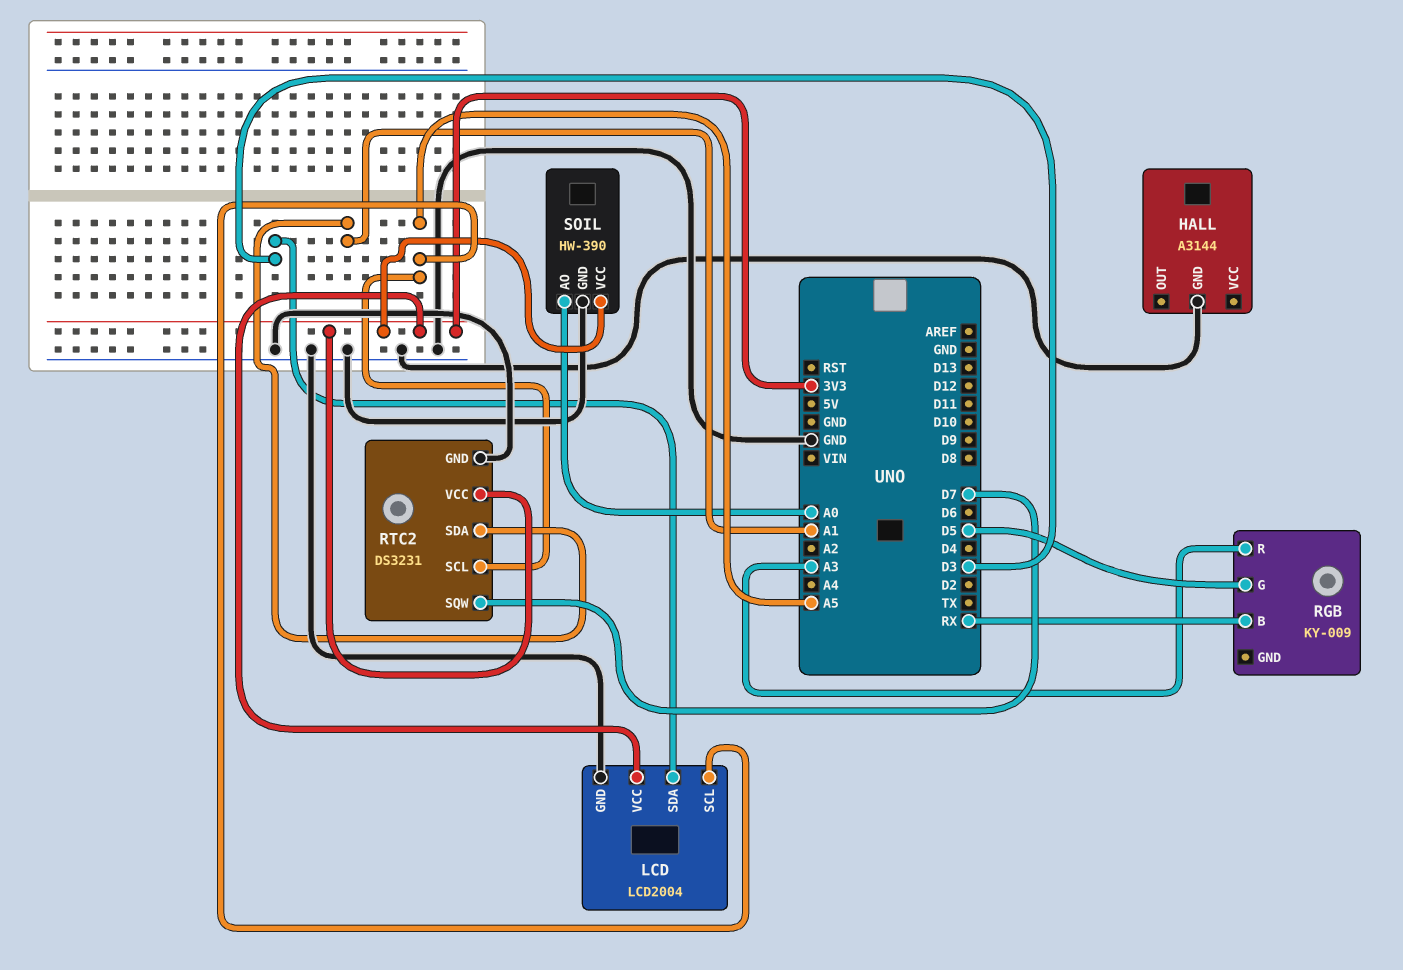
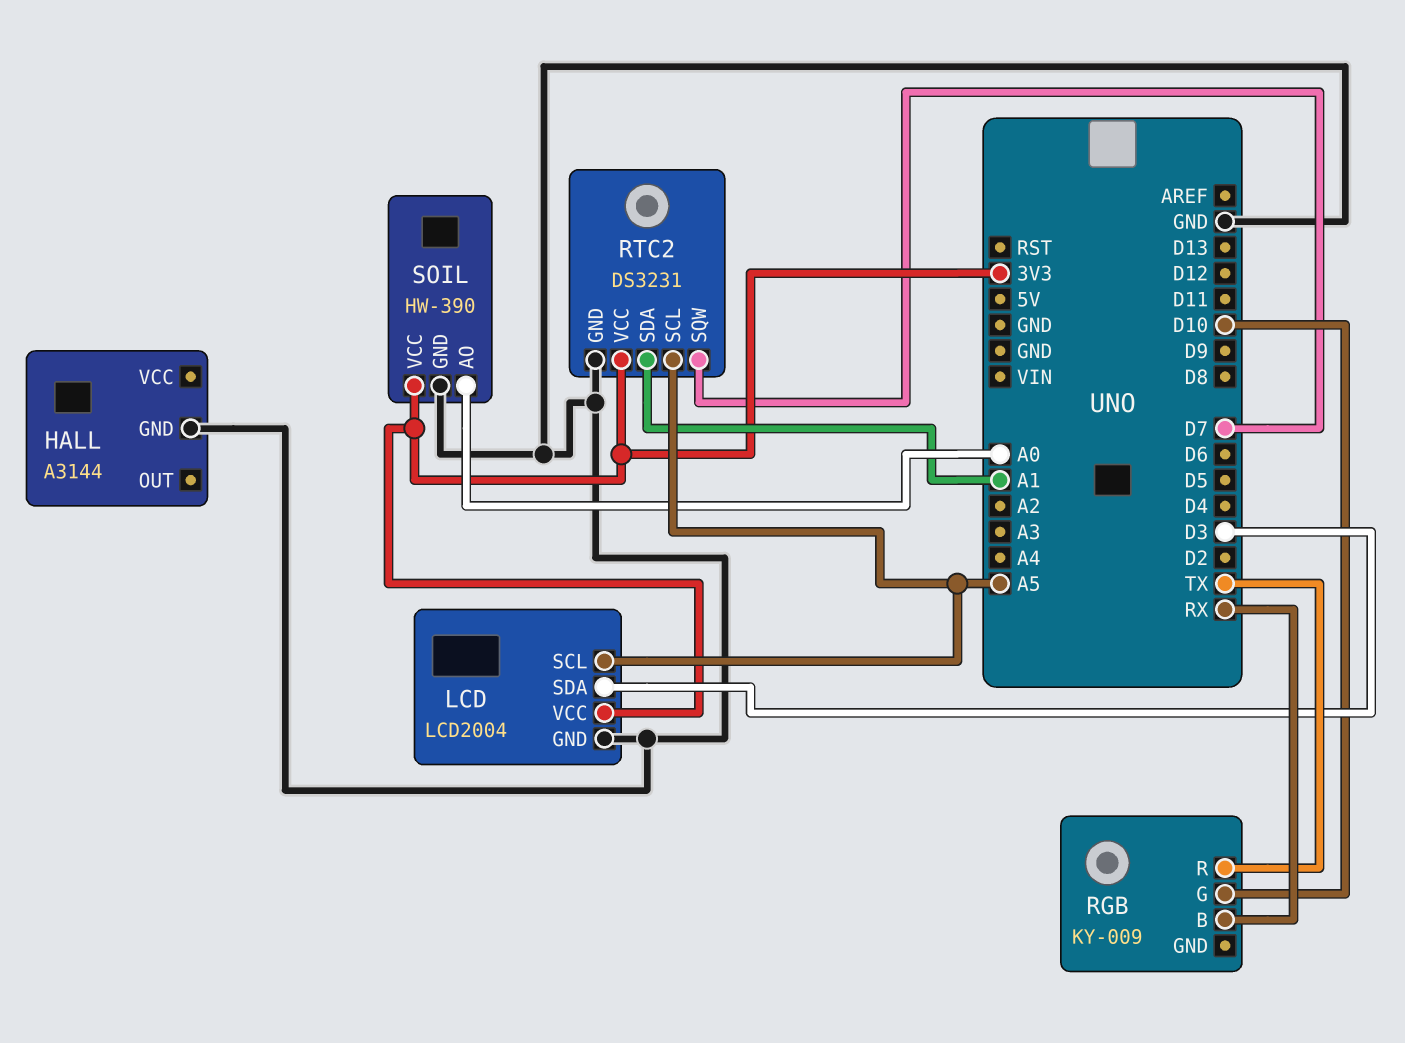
RGB pin G: D5 -> D10
RGB pin R: A3 -> TX

